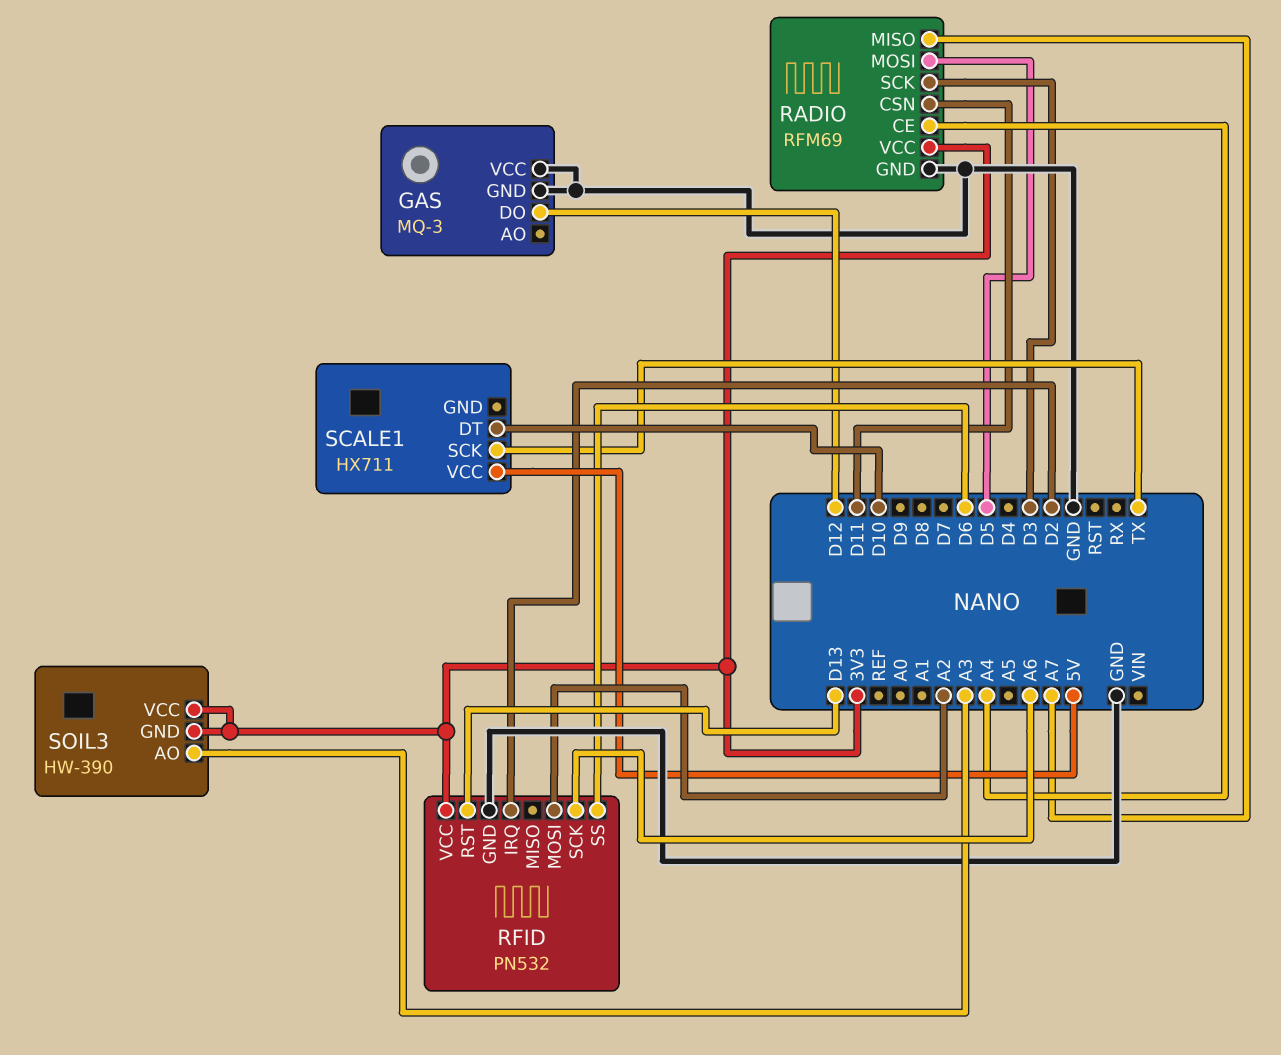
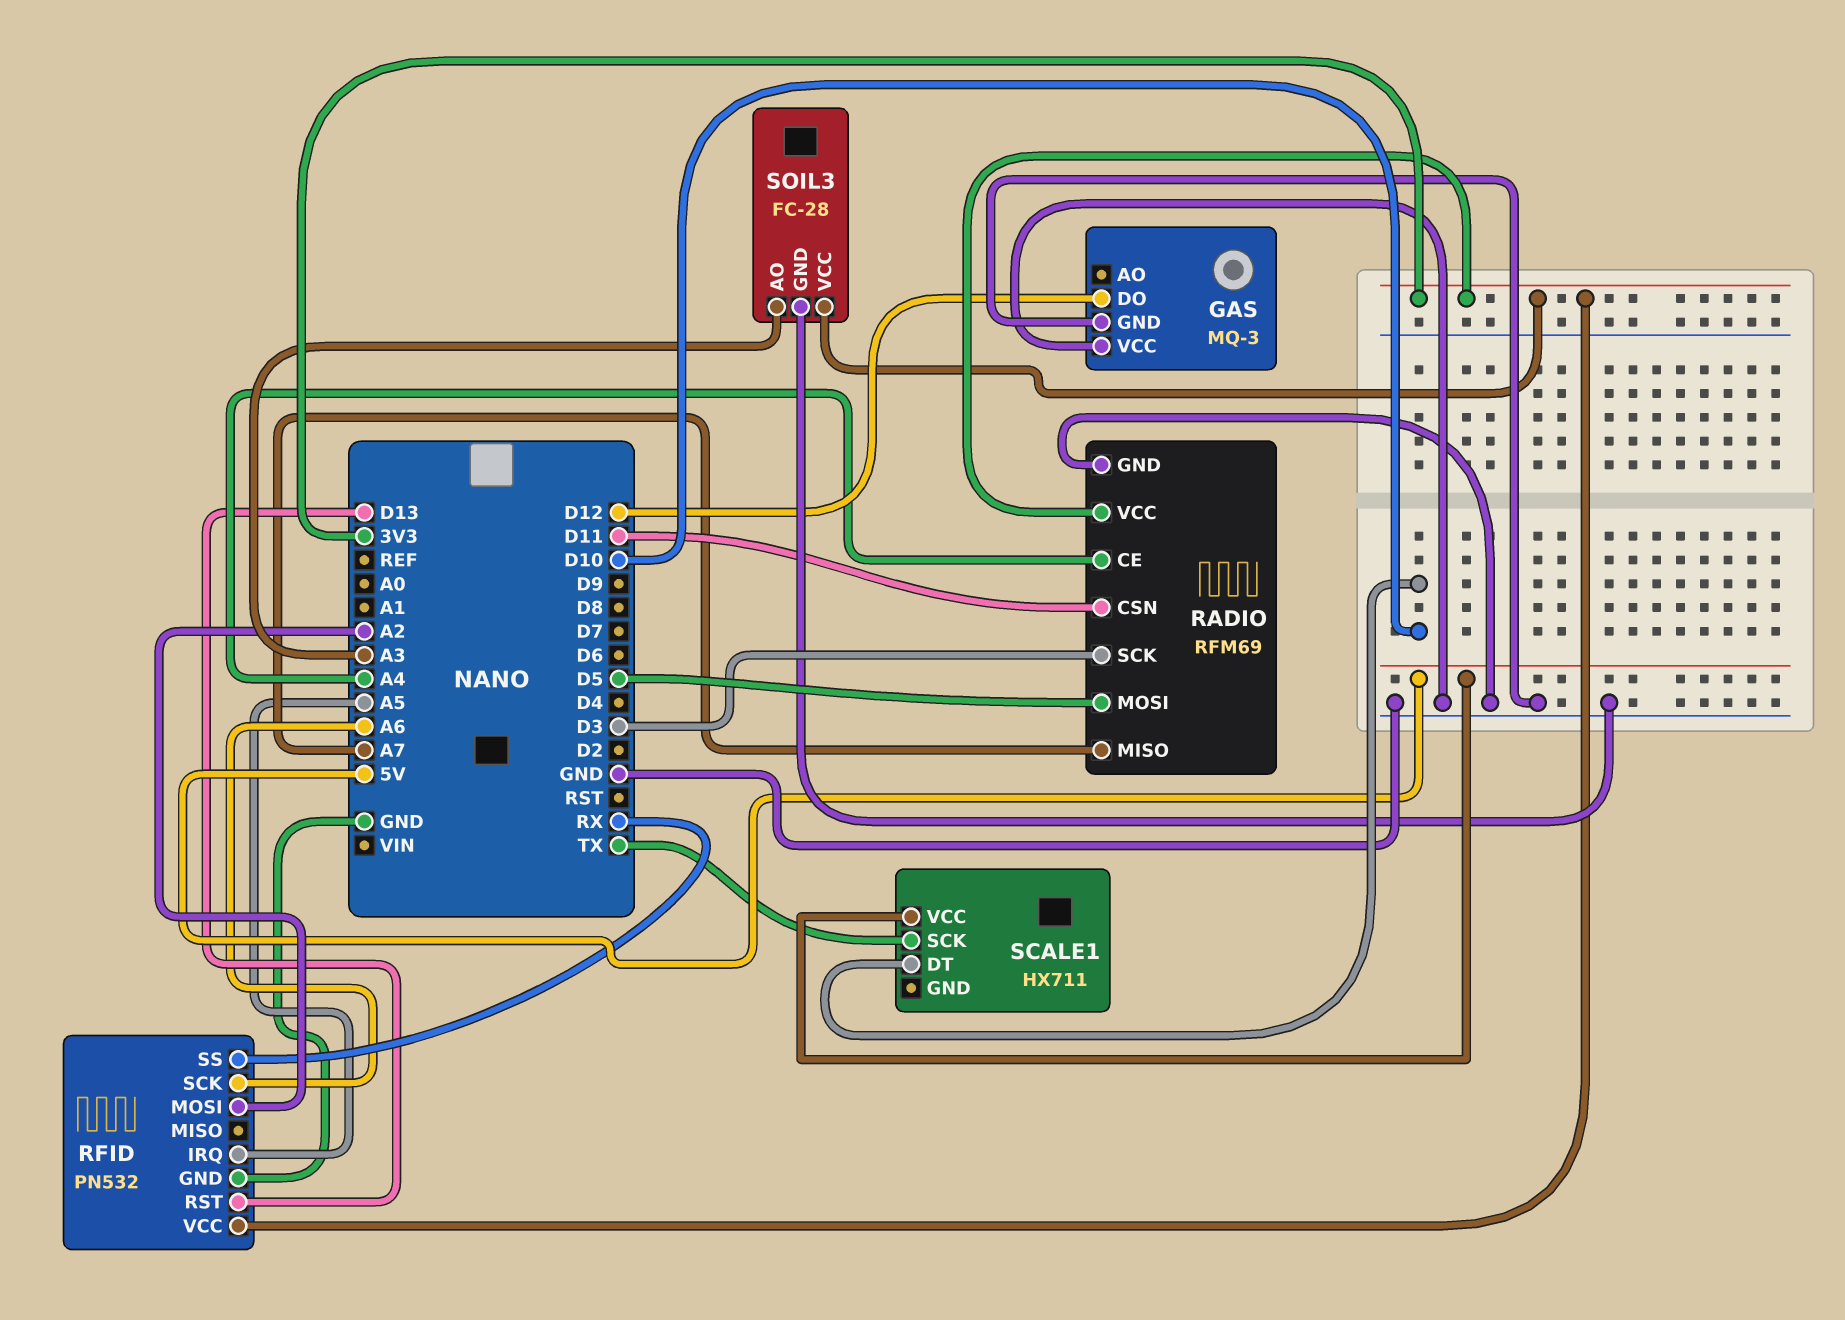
RFID pin IRQ: D2 -> A5
RFID pin SS: D6 -> RX
SOIL3: HW-390 -> FC-28
SOIL3 pin GND: 3V3 -> GND

